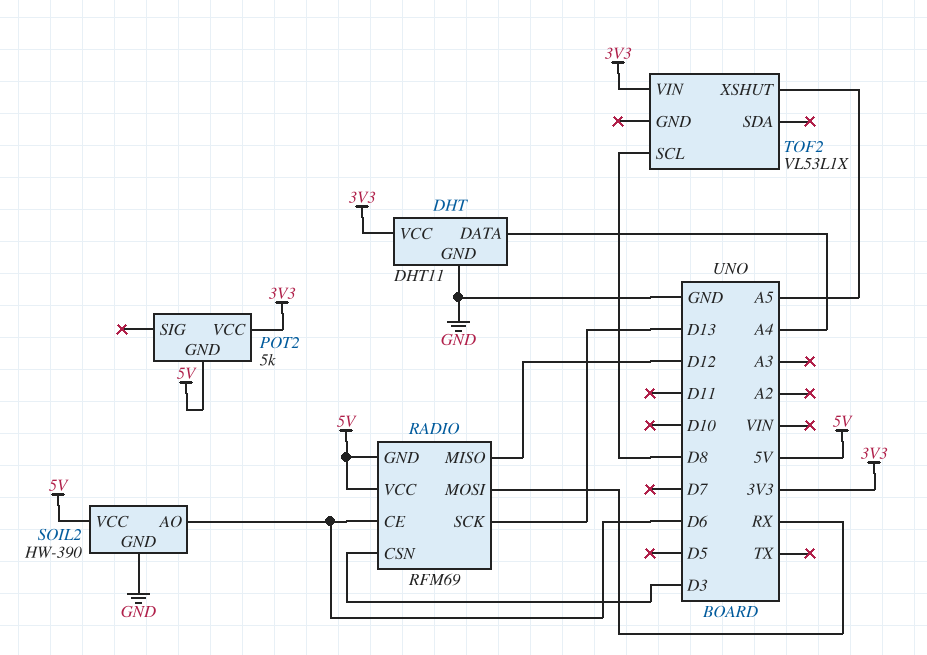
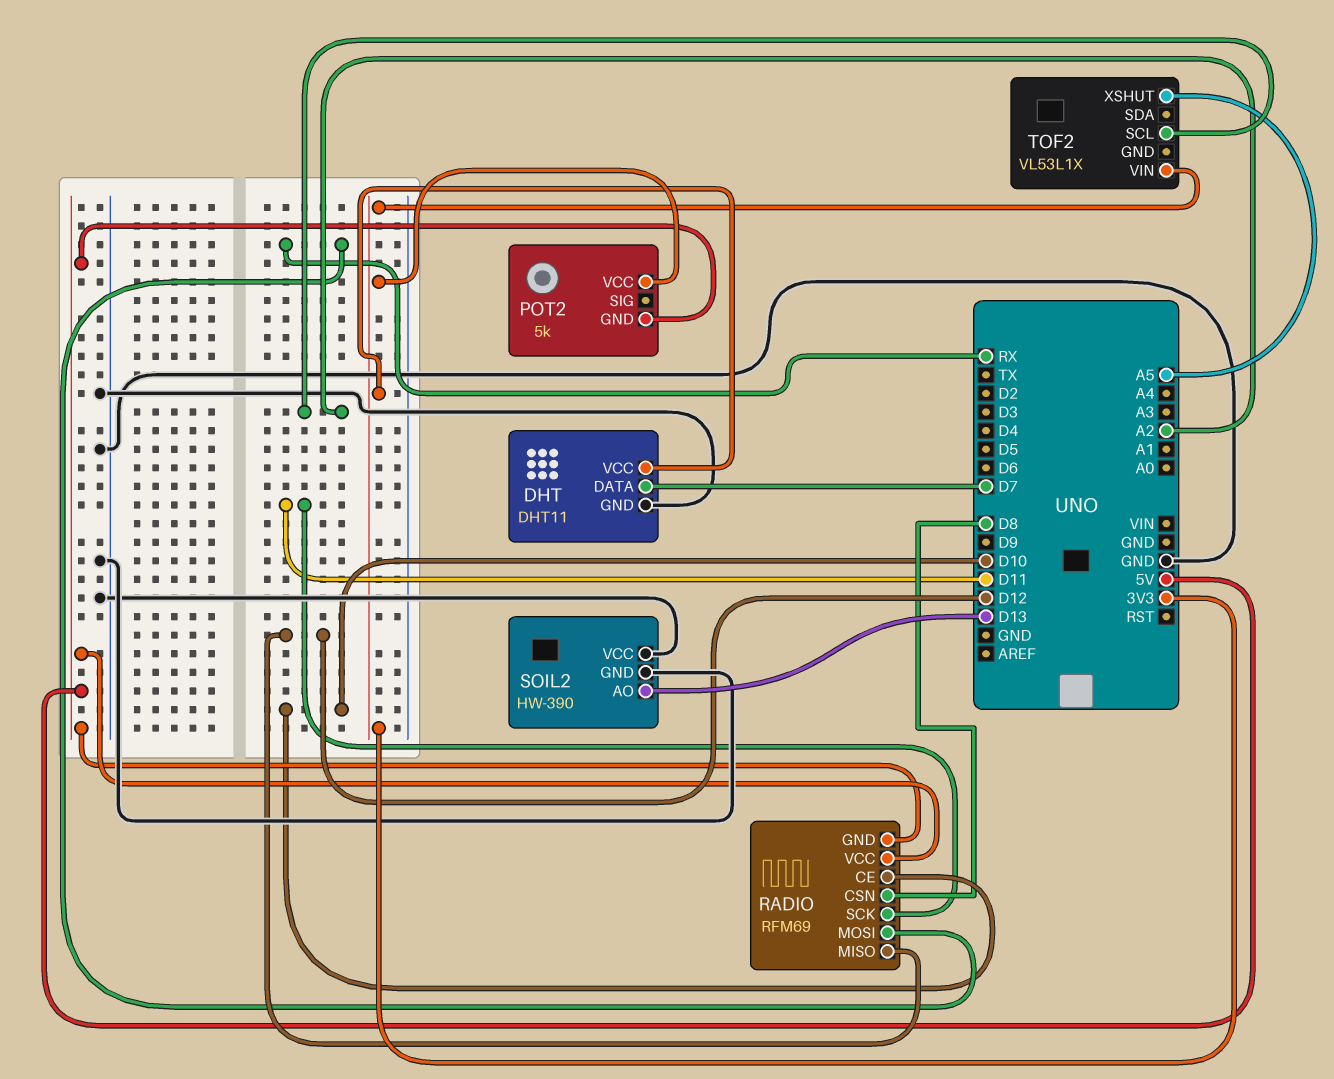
DHT pin DATA: A4 -> D7
RADIO pin CE: D6 -> D10
RADIO pin CSN: D3 -> D8
RADIO pin SCK: D13 -> D11
SOIL2 pin AO: D6 -> D13
SOIL2 pin VCC: 5V -> GND
TOF2 pin SCL: D8 -> A2

